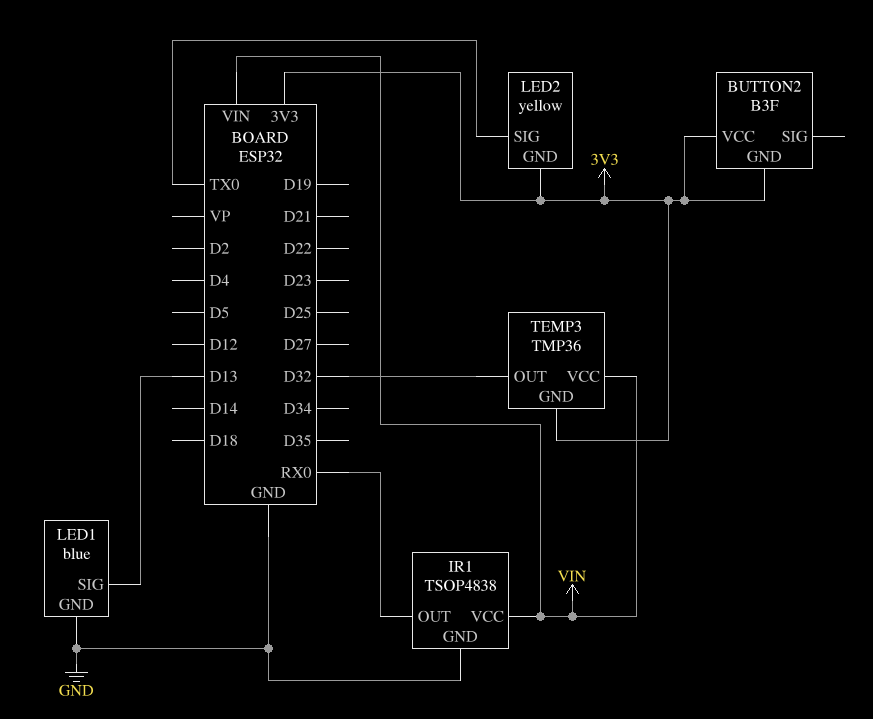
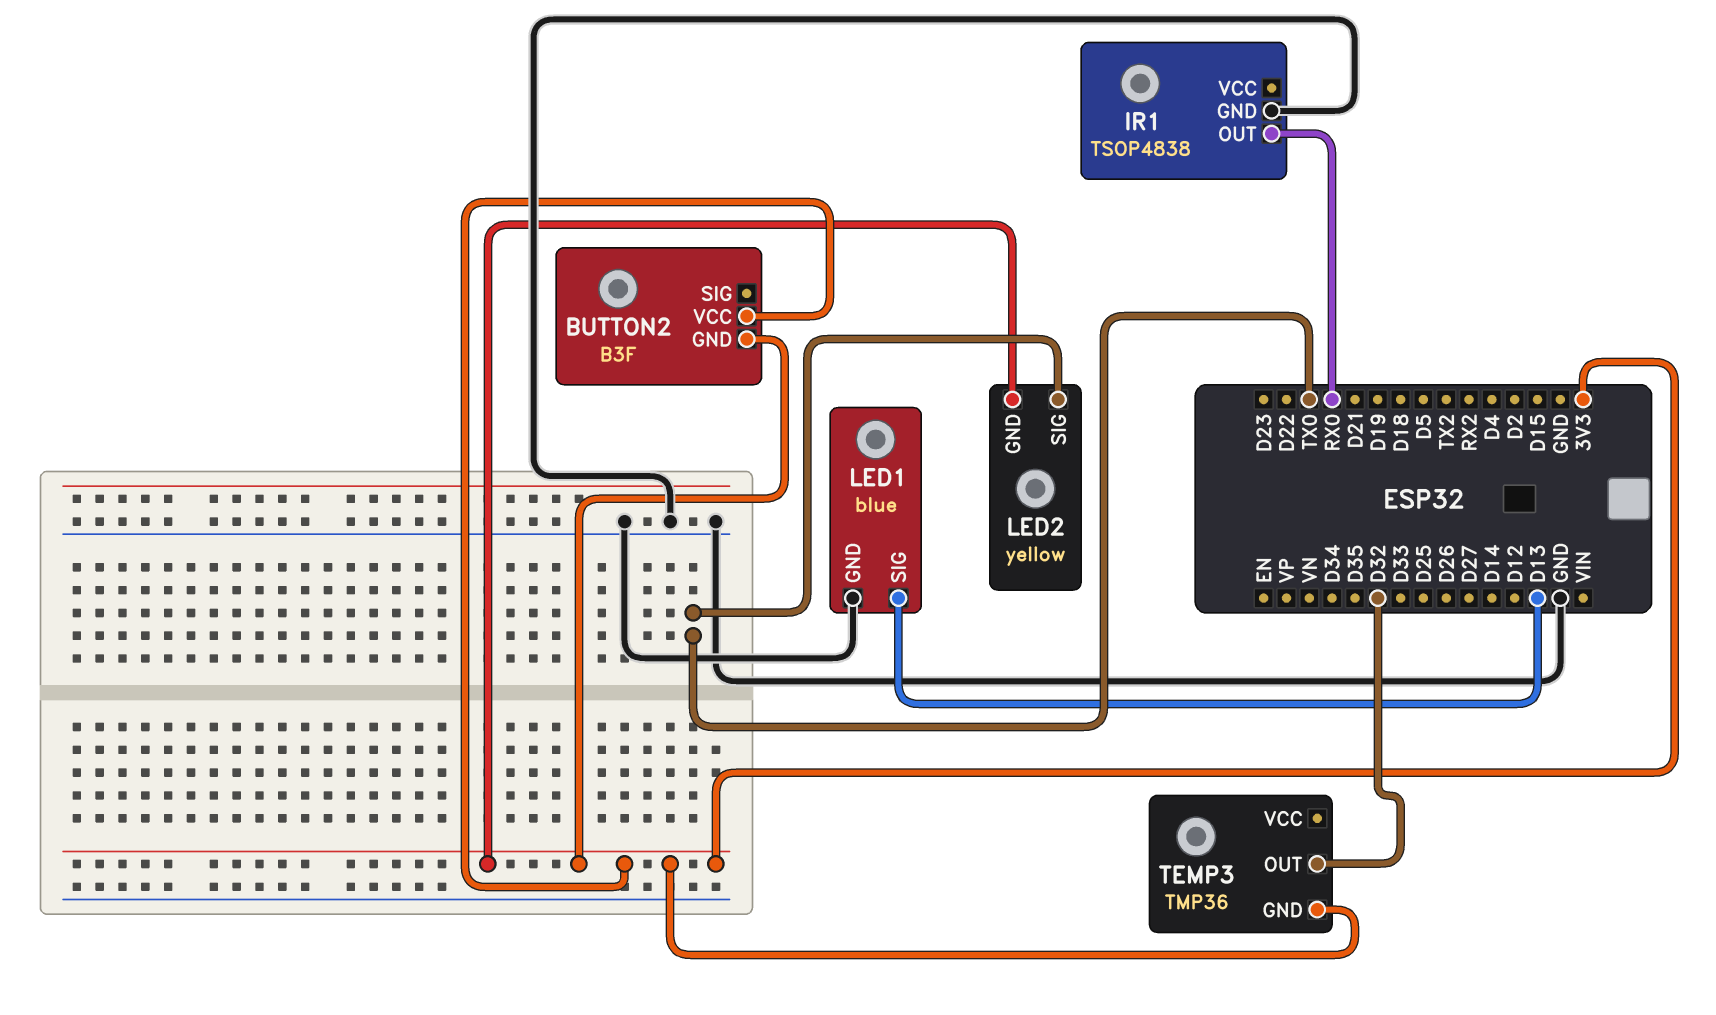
IR1 pin VCC: VIN -> none
TEMP3 pin VCC: VIN -> none

